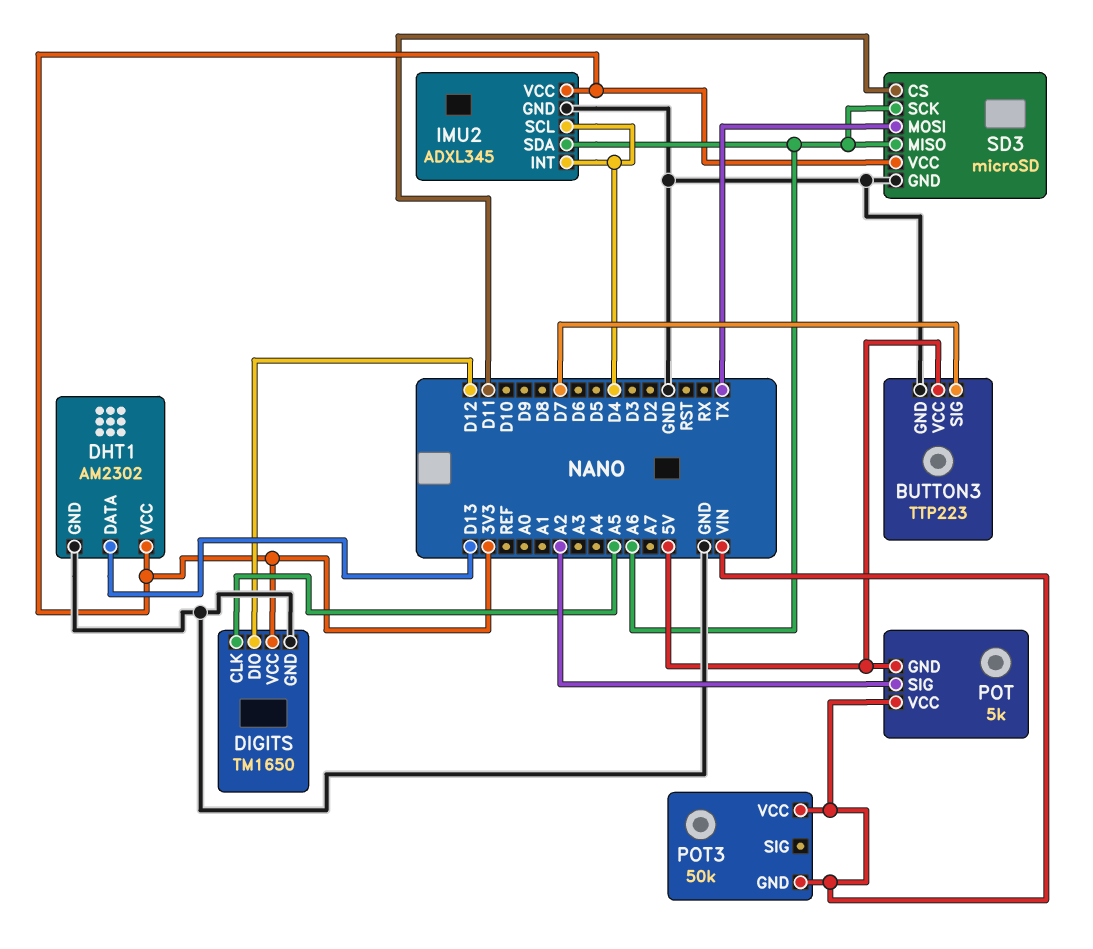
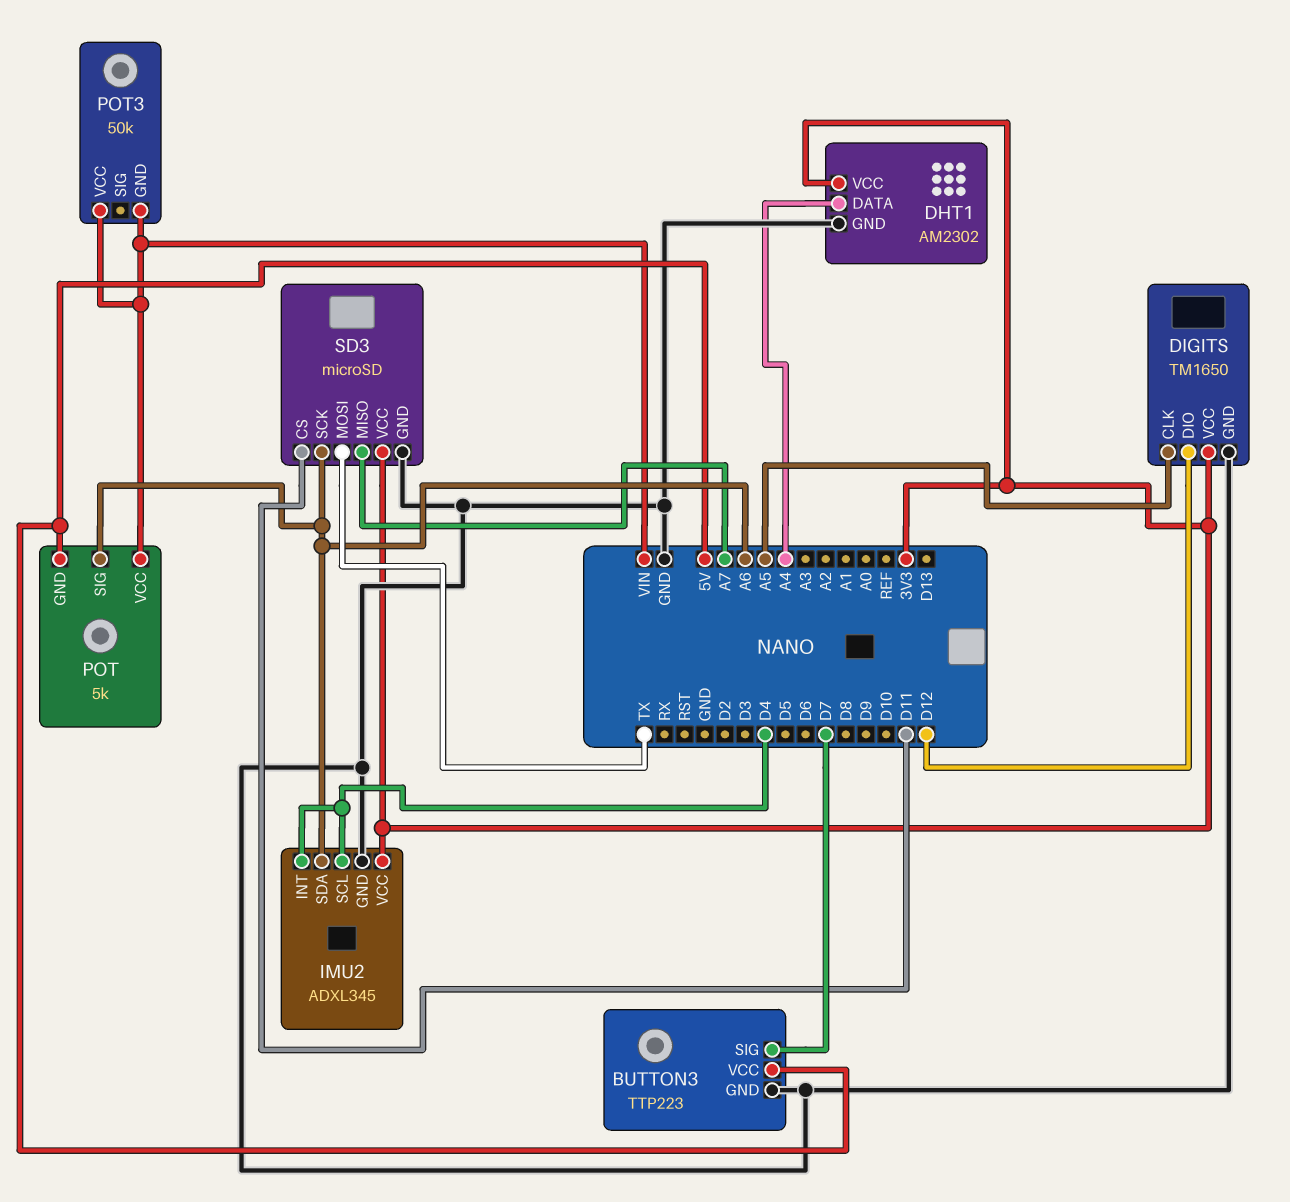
DHT1 pin DATA: D13 -> A4
POT pin SIG: A2 -> A6
SD3 pin MISO: A6 -> A7

